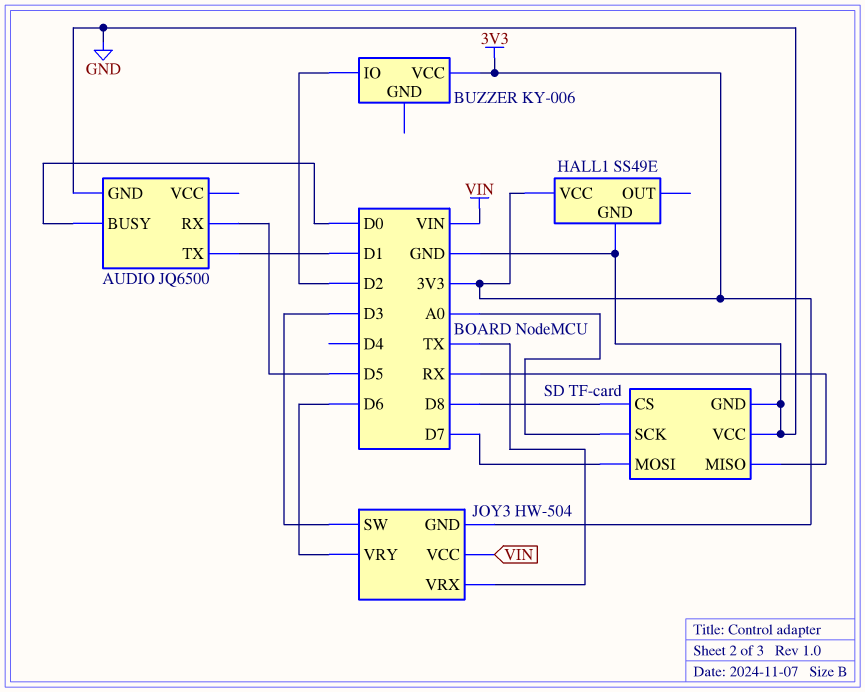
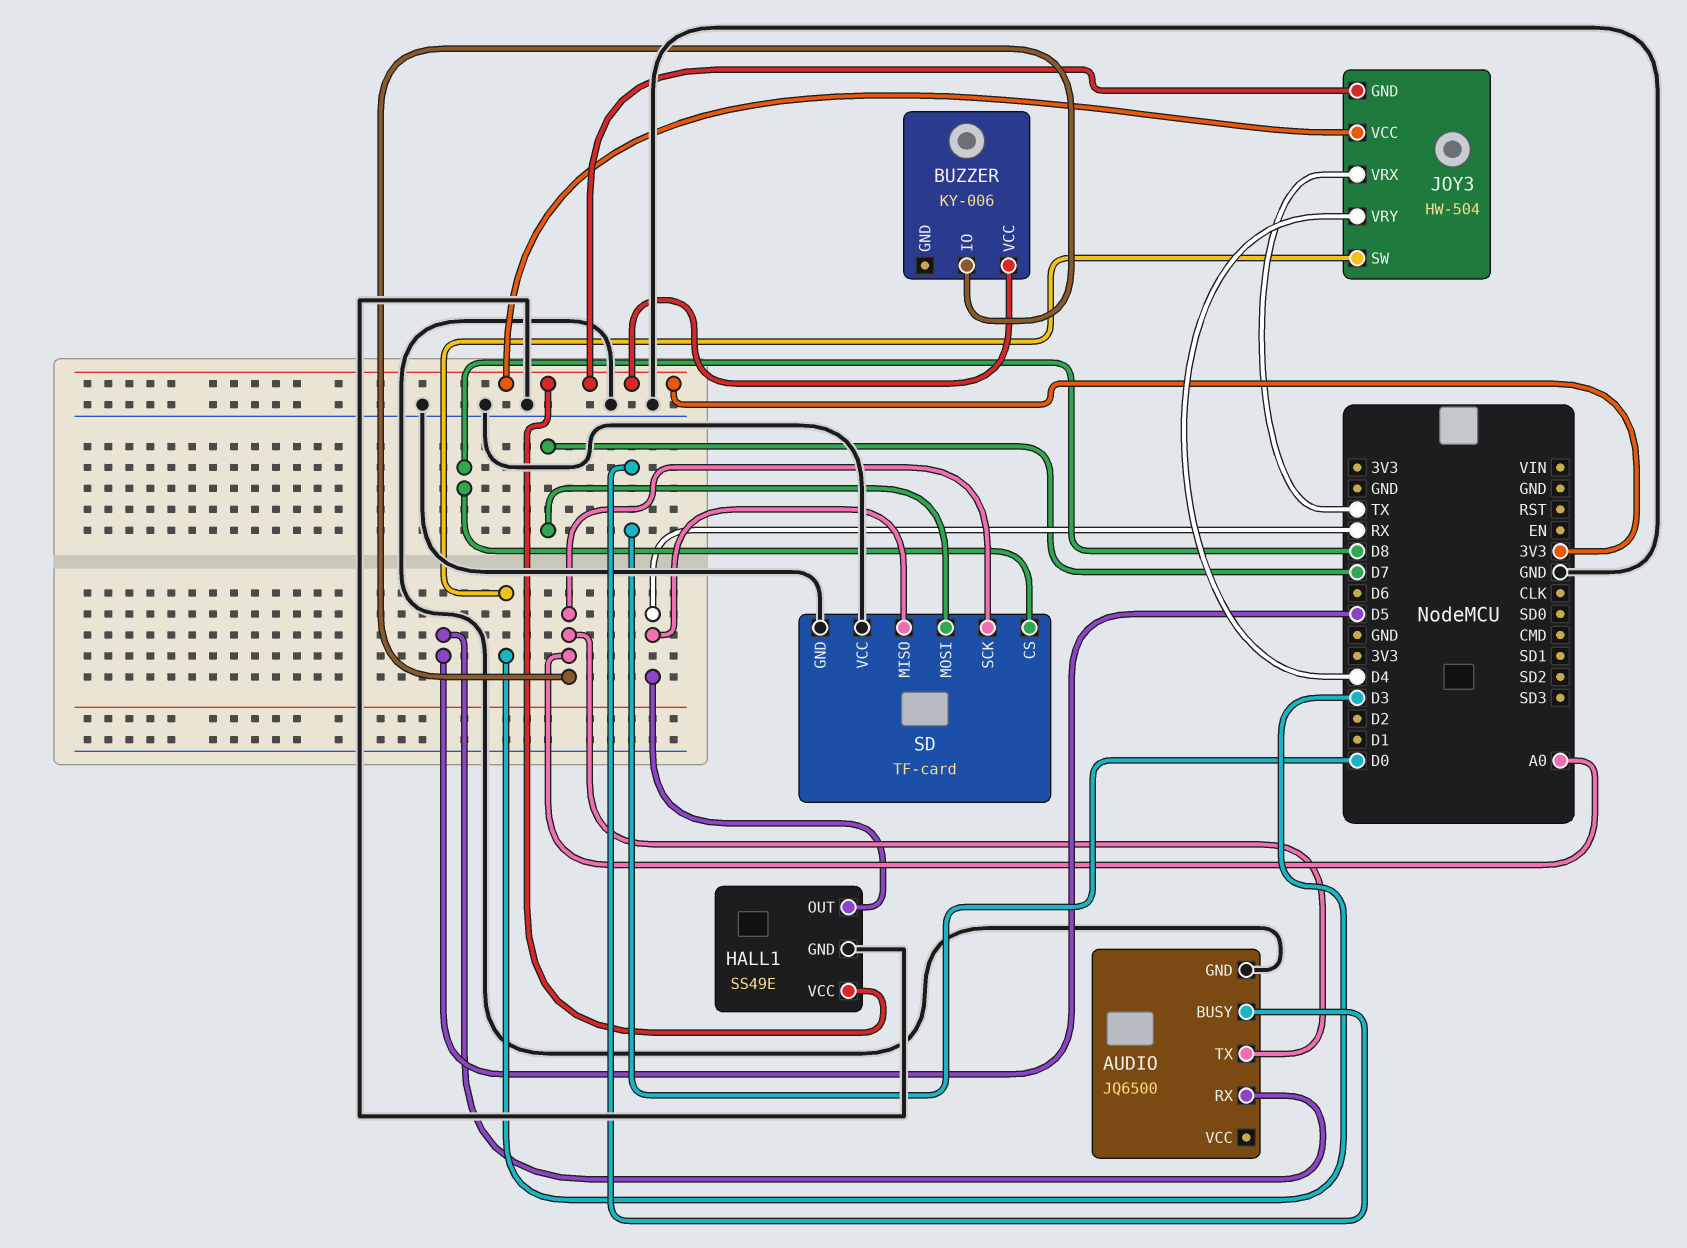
AUDIO pin TX: D1 -> A0
BUZZER pin IO: D2 -> A0
HALL1 pin OUT: none -> RX
JOY3 pin VCC: VIN -> 3V3
JOY3 pin VRY: D6 -> D4

